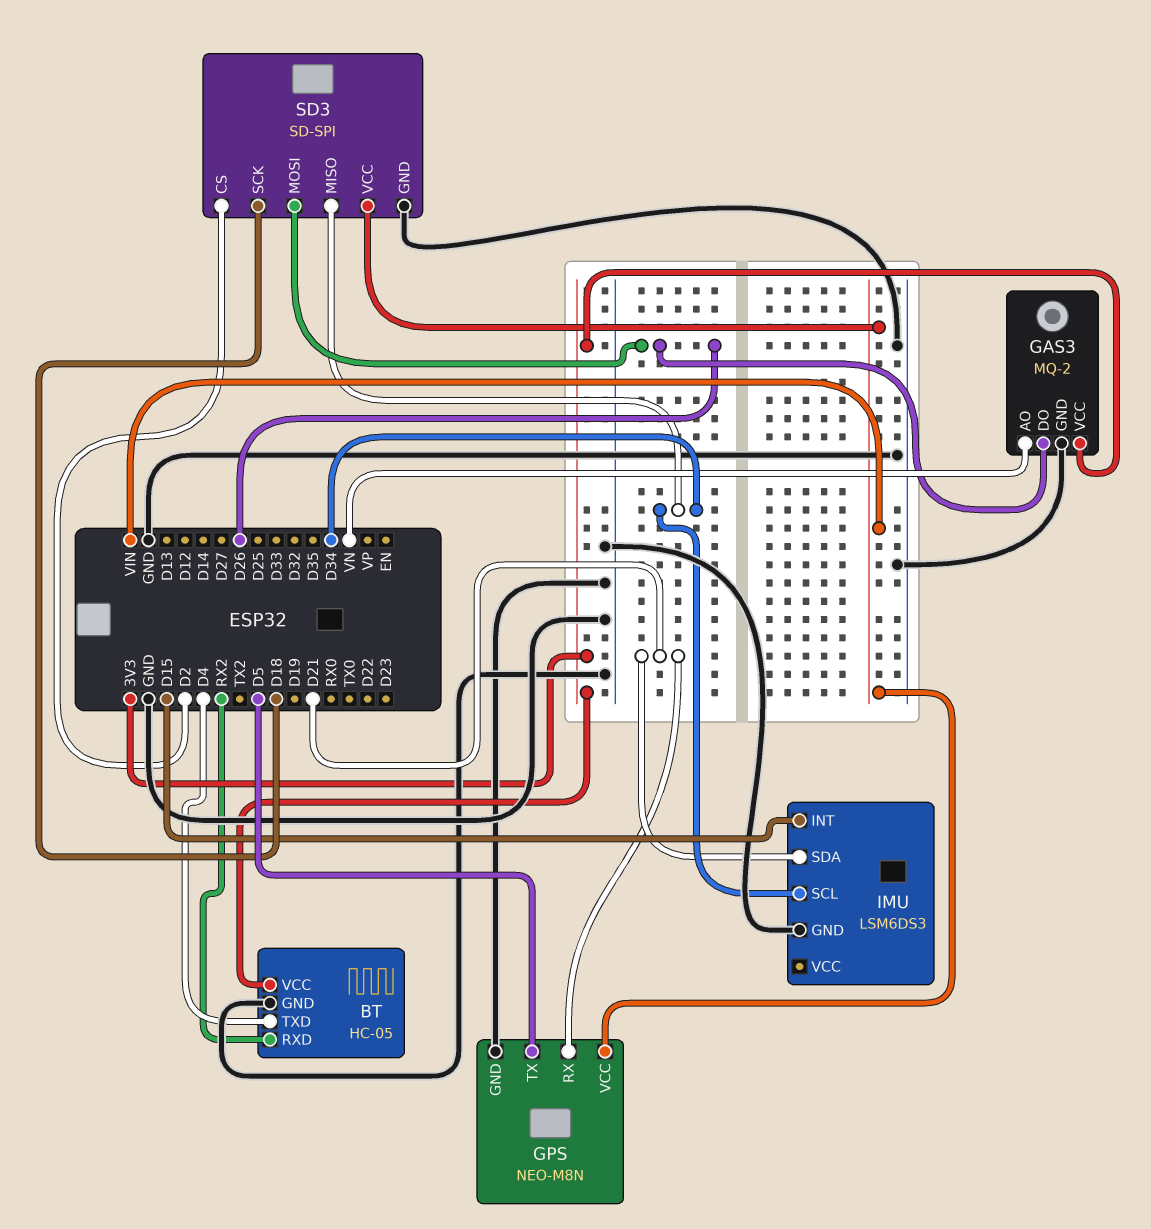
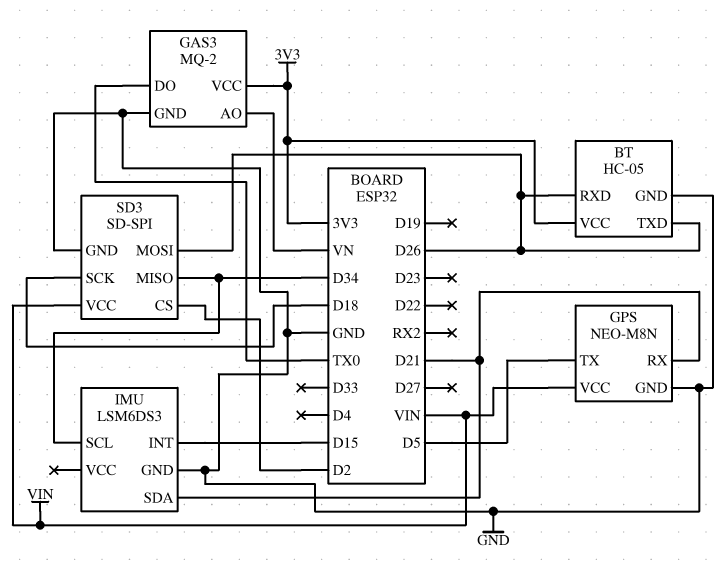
BT pin RXD: RX2 -> D26
BT pin TXD: D4 -> D26
GAS3 pin DO: D26 -> TX0

